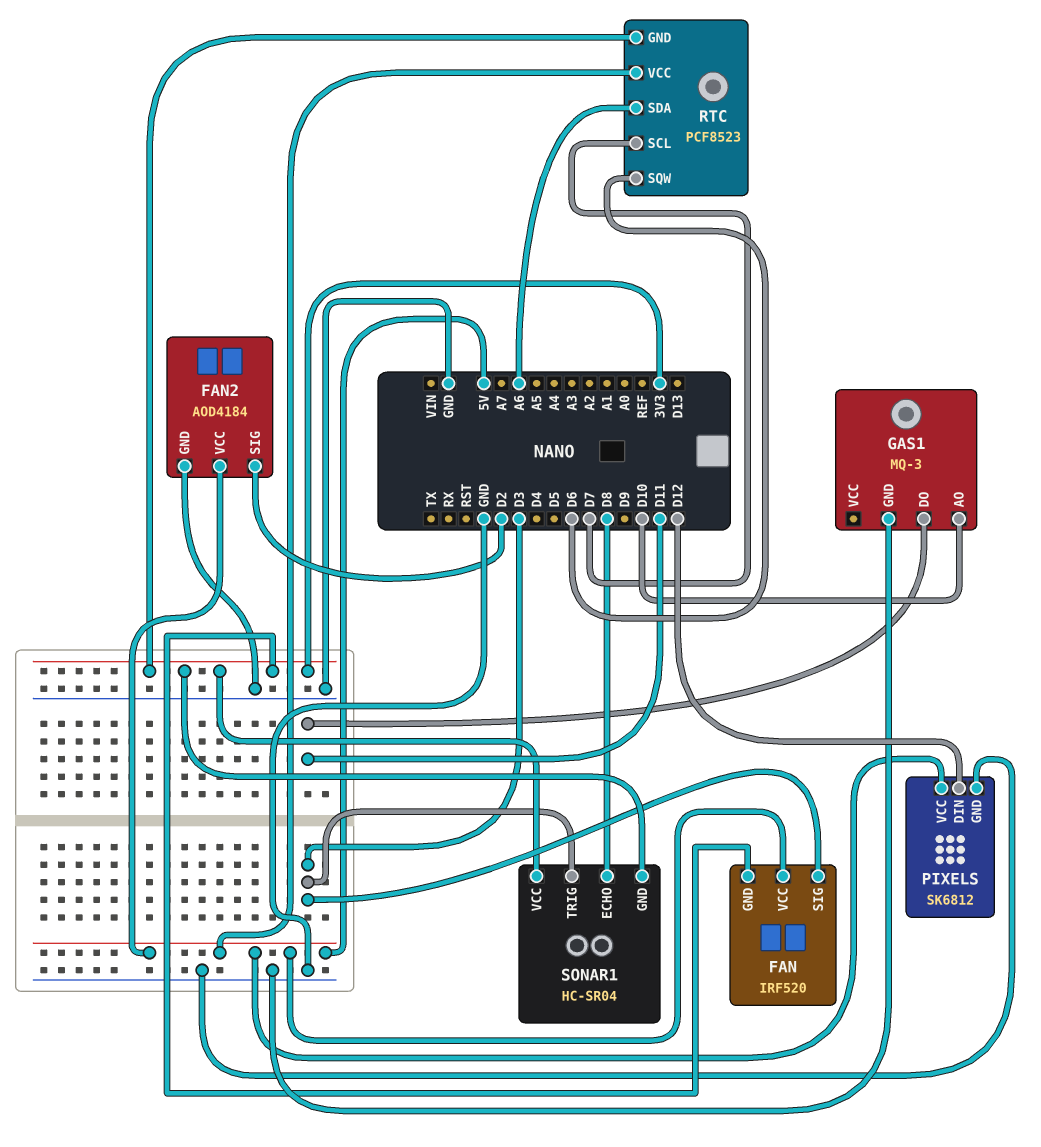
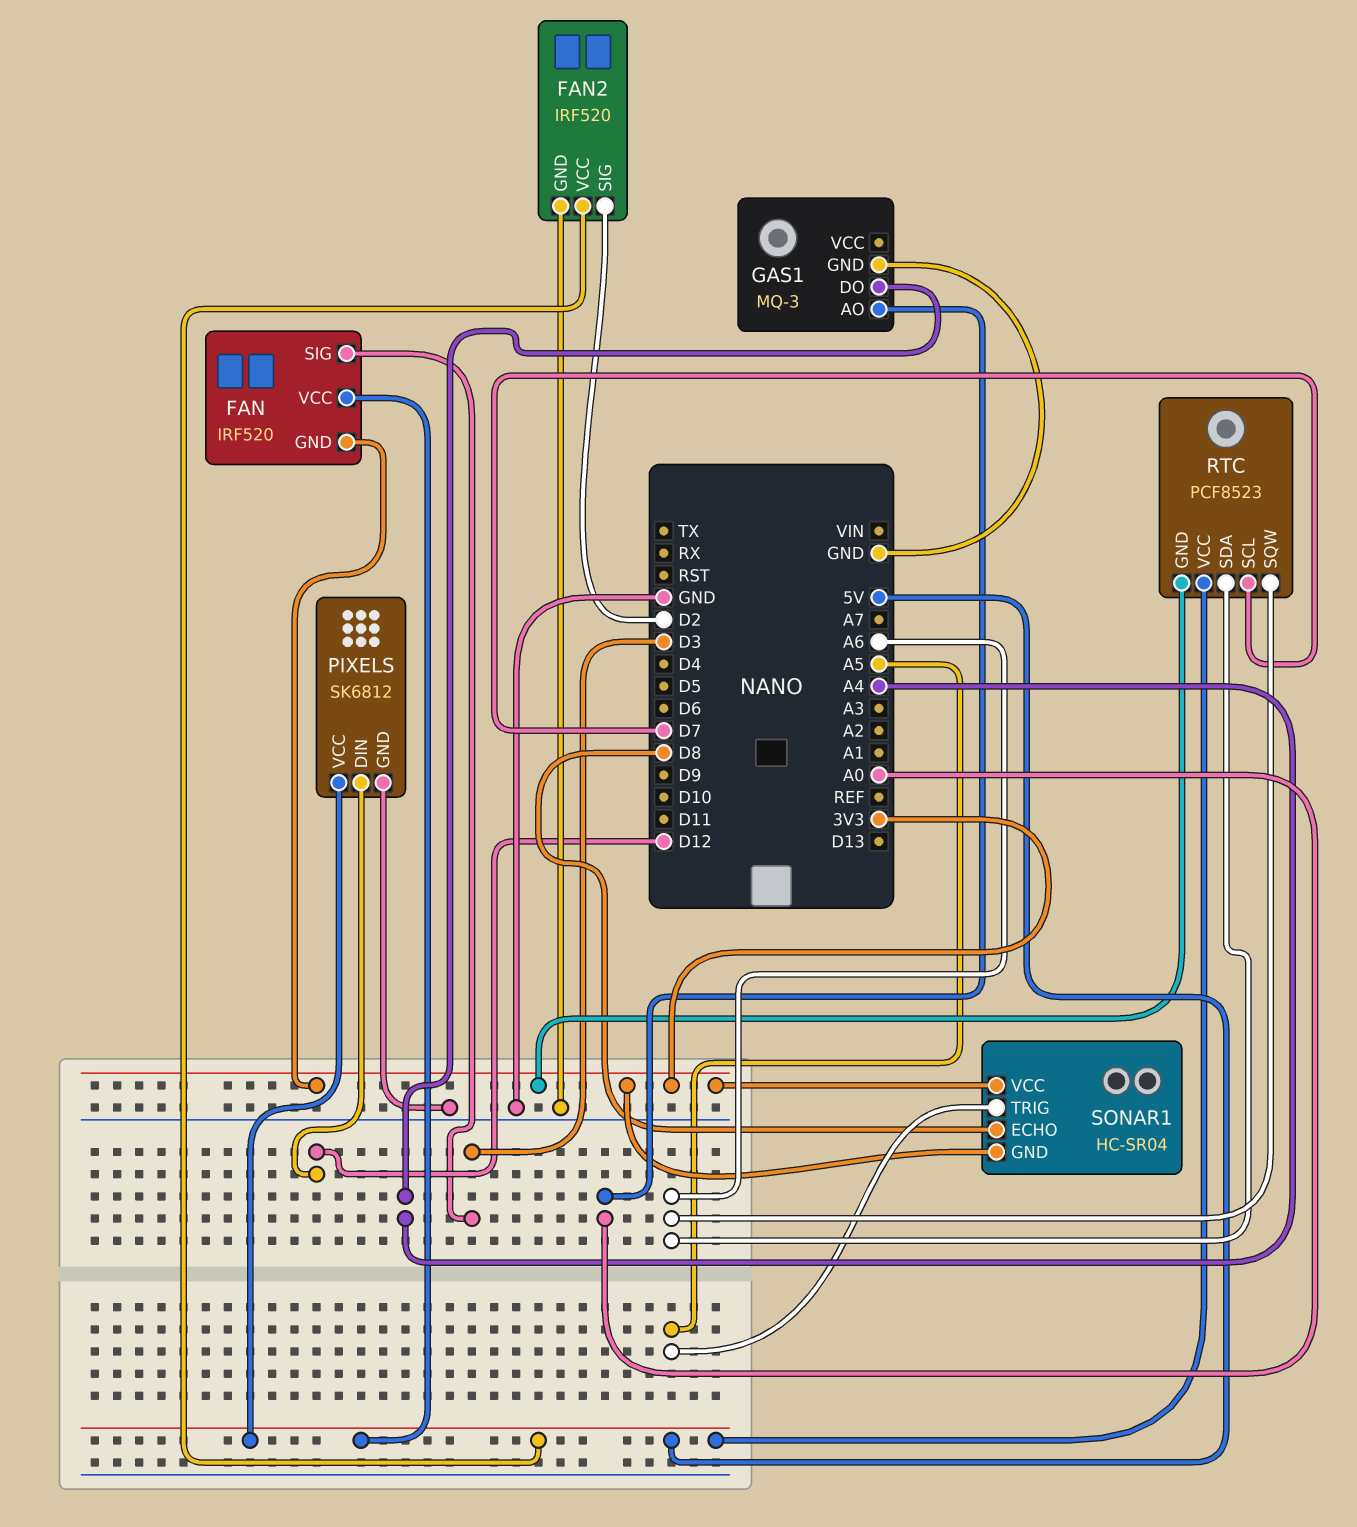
FAN2: AOD4184 -> IRF520
GAS1 pin AO: D10 -> A0
GAS1 pin DO: D11 -> A4
RTC pin SQW: D6 -> A6
SONAR1 pin TRIG: D3 -> A5

